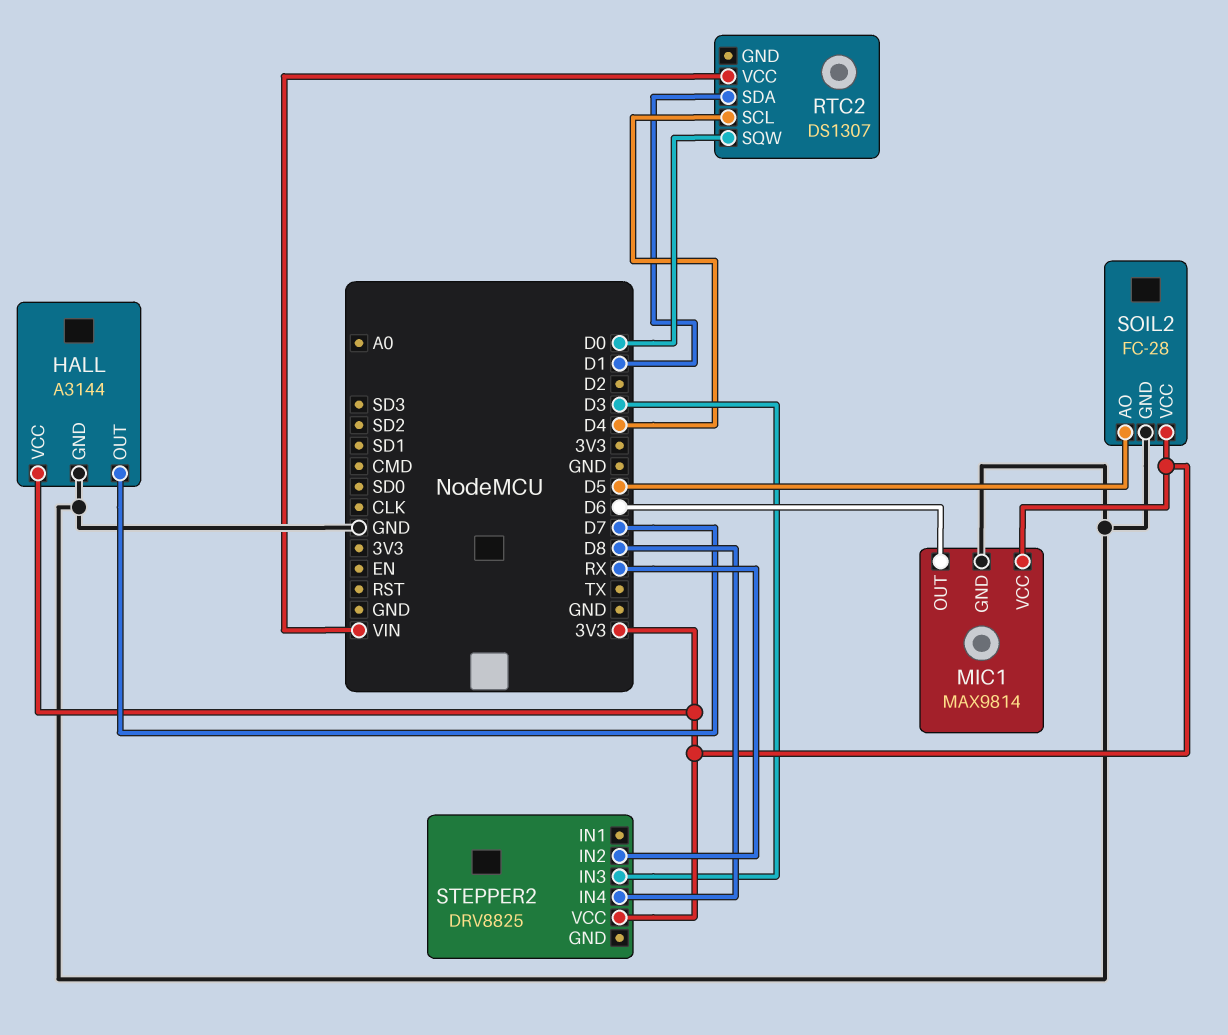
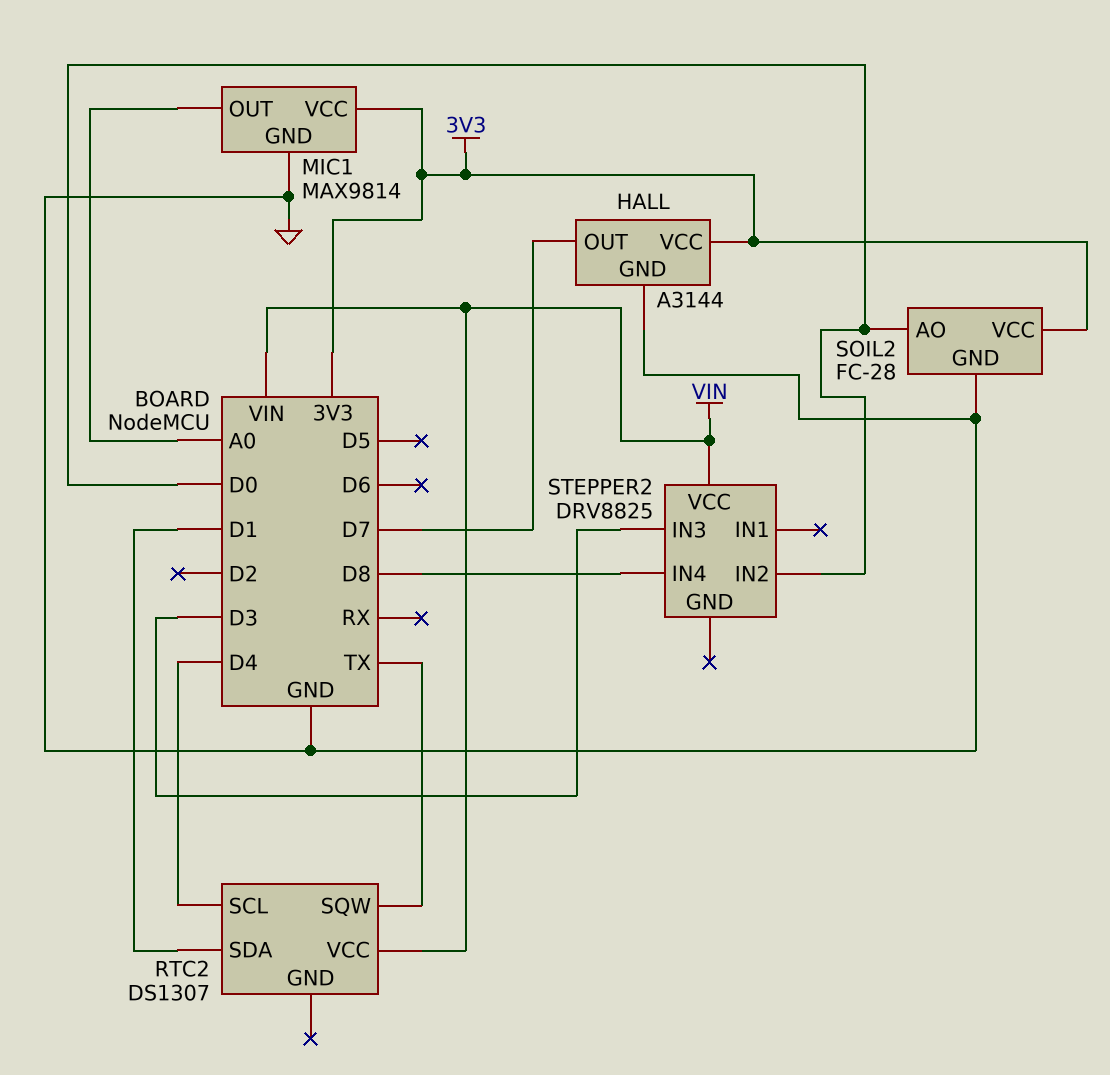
MIC1 pin OUT: D6 -> A0
RTC2 pin SQW: D0 -> TX
SOIL2 pin AO: D5 -> D0
STEPPER2 pin IN2: RX -> D0
STEPPER2 pin VCC: 3V3 -> VIN

